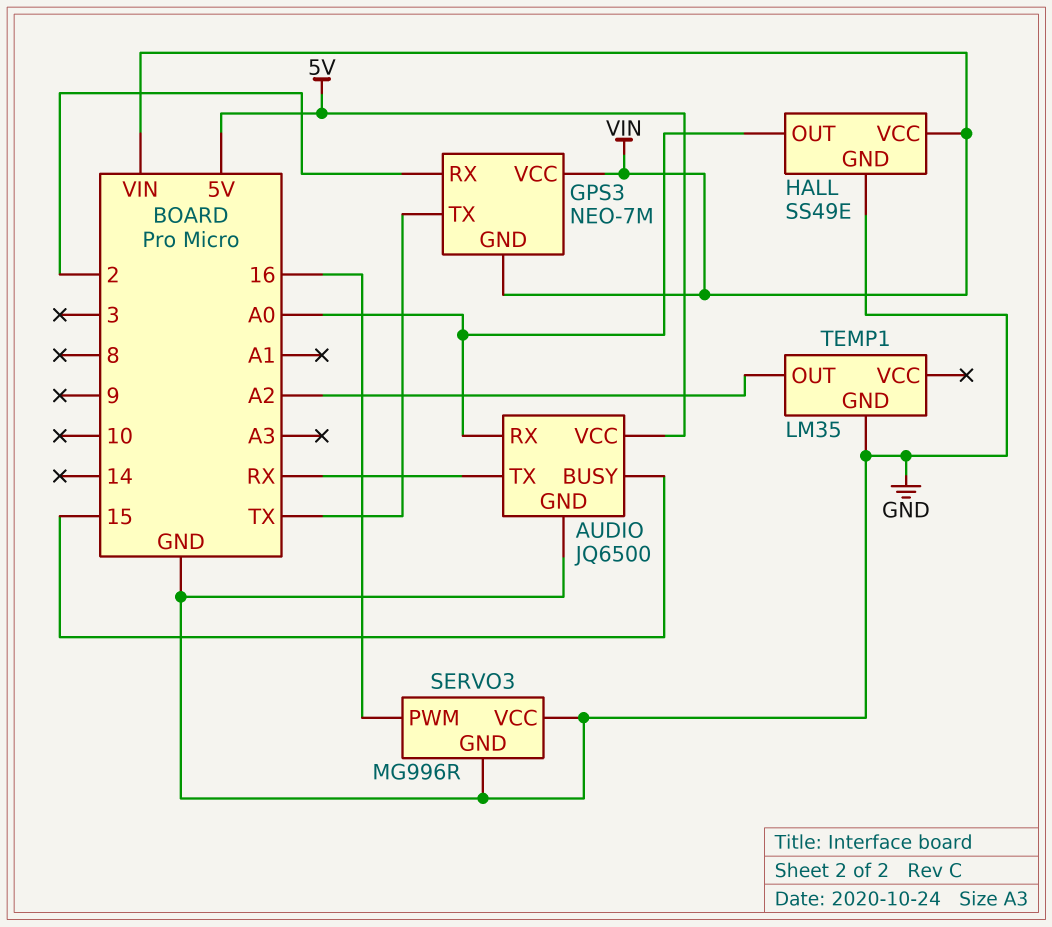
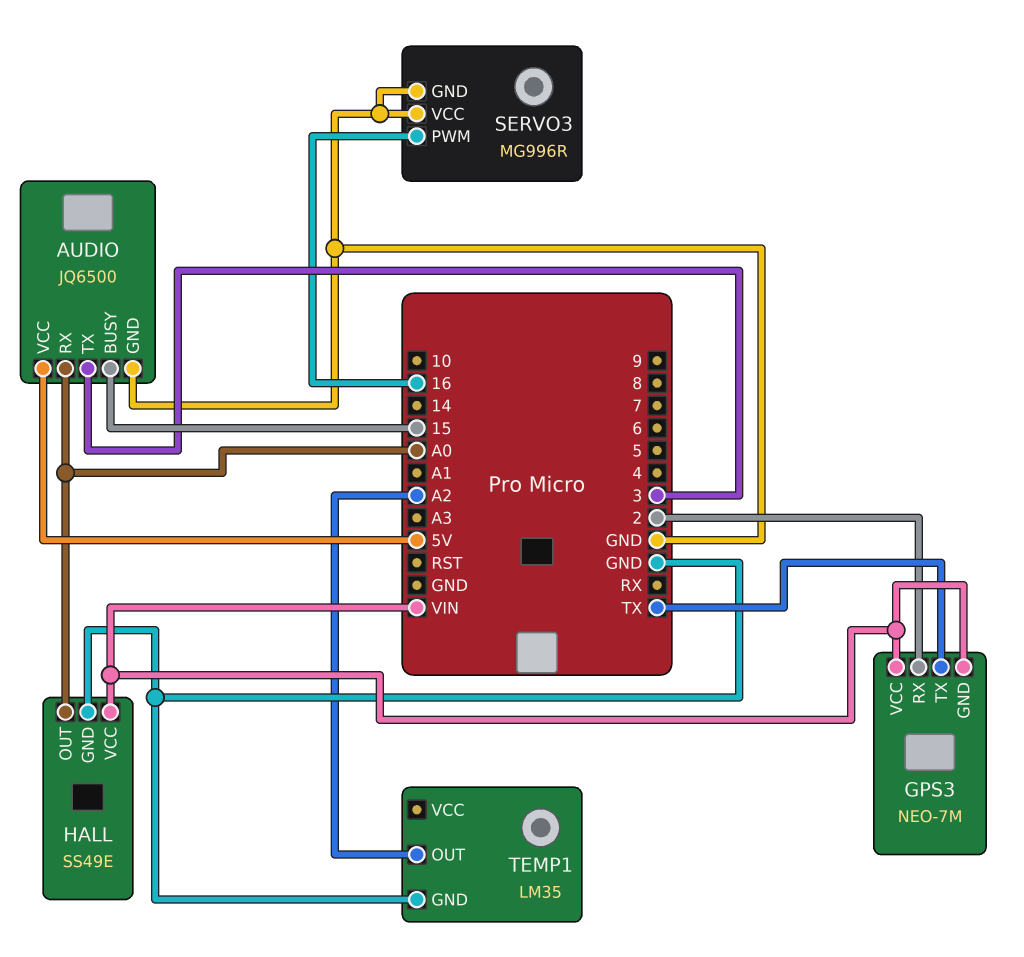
AUDIO pin TX: RX -> 3

